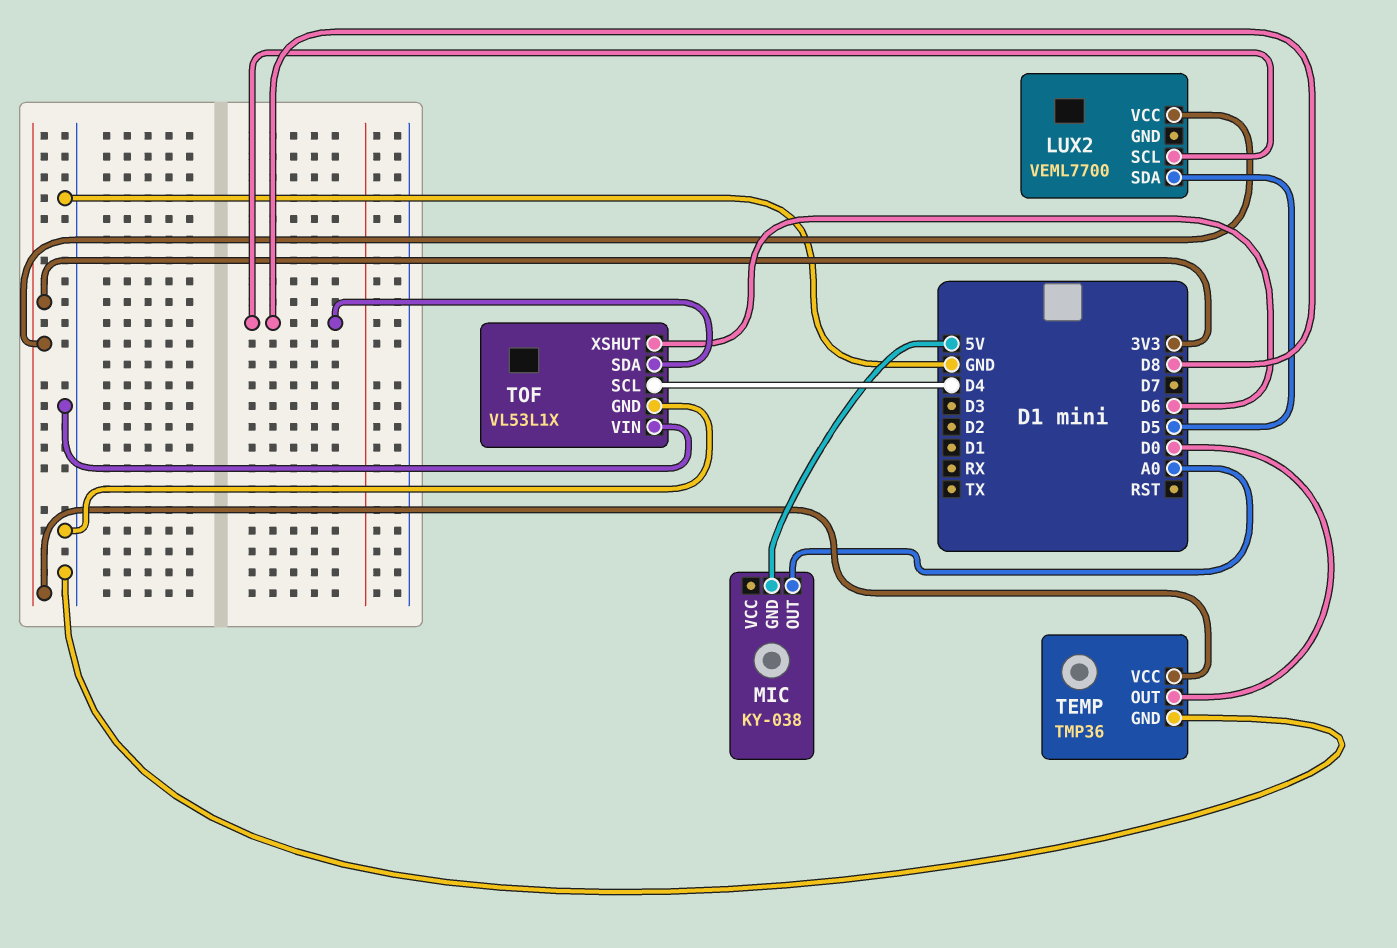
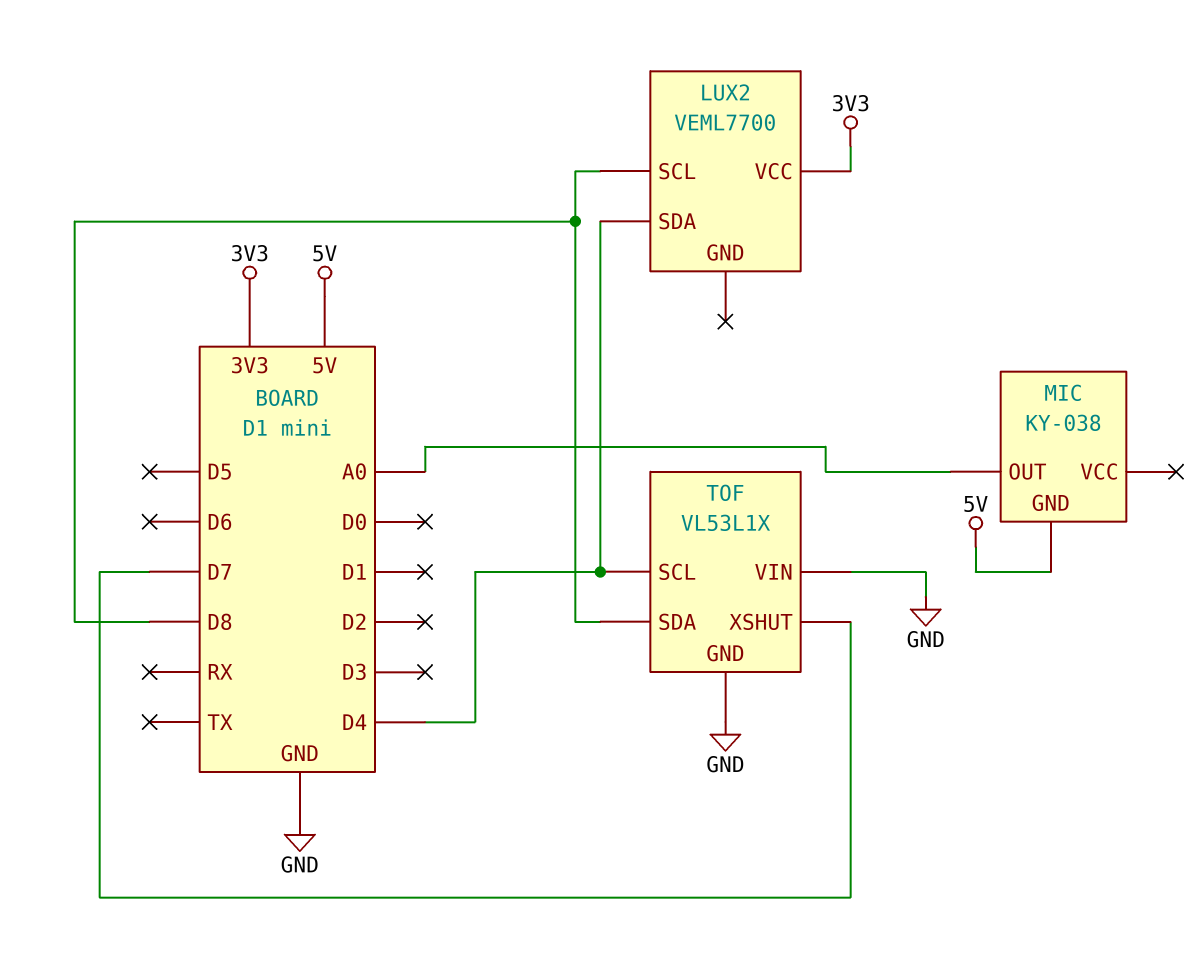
LUX2 pin SDA: D5 -> D4
TEMP: TMP36 -> none
TEMP pin GND: GND -> none
TEMP pin OUT: D0 -> none
TEMP pin VCC: 3V3 -> none
TOF pin XSHUT: D6 -> D7

